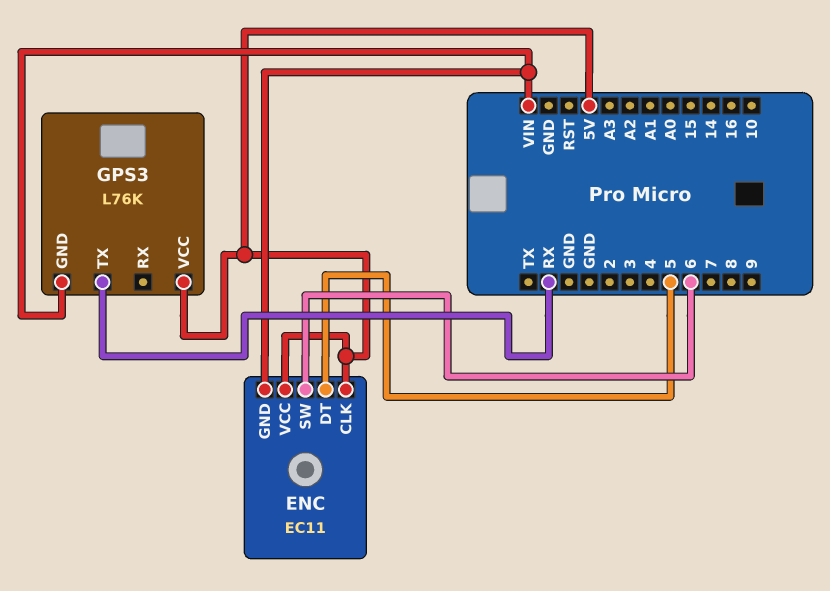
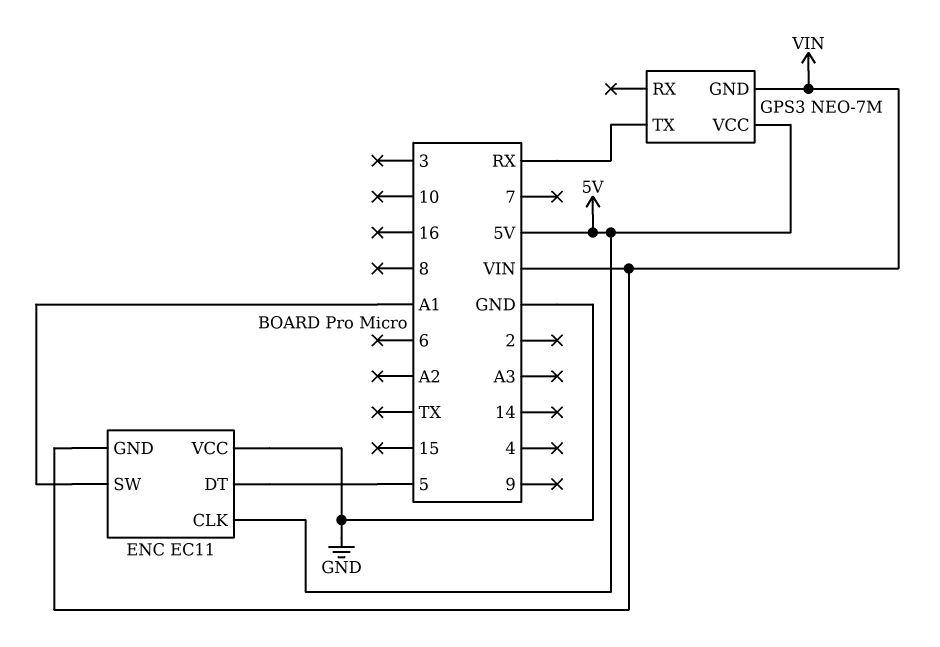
ENC pin SW: 6 -> A1
ENC pin VCC: 5V -> GND
GPS3: L76K -> NEO-7M

